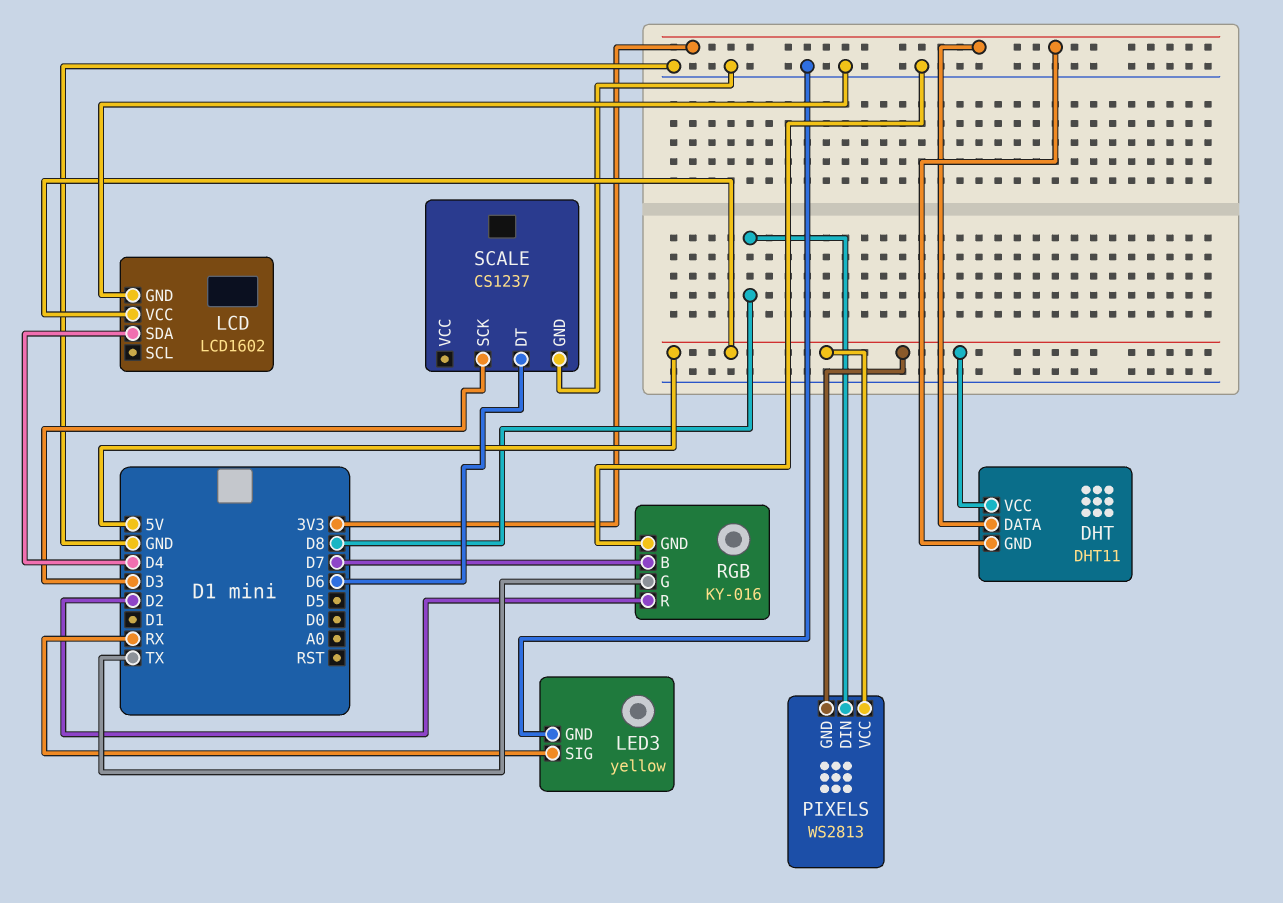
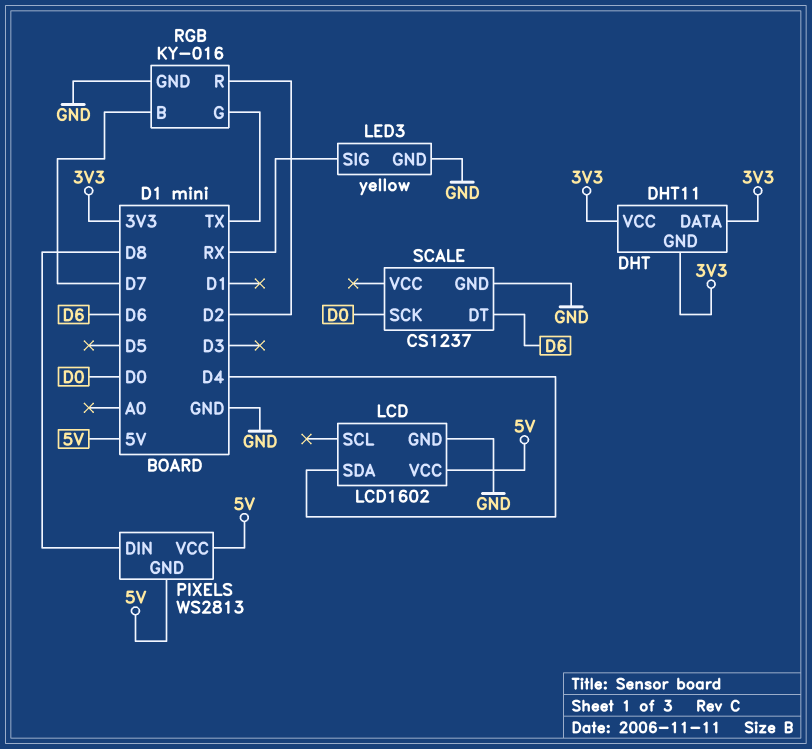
DHT pin VCC: 5V -> 3V3
SCALE pin SCK: D3 -> D0

